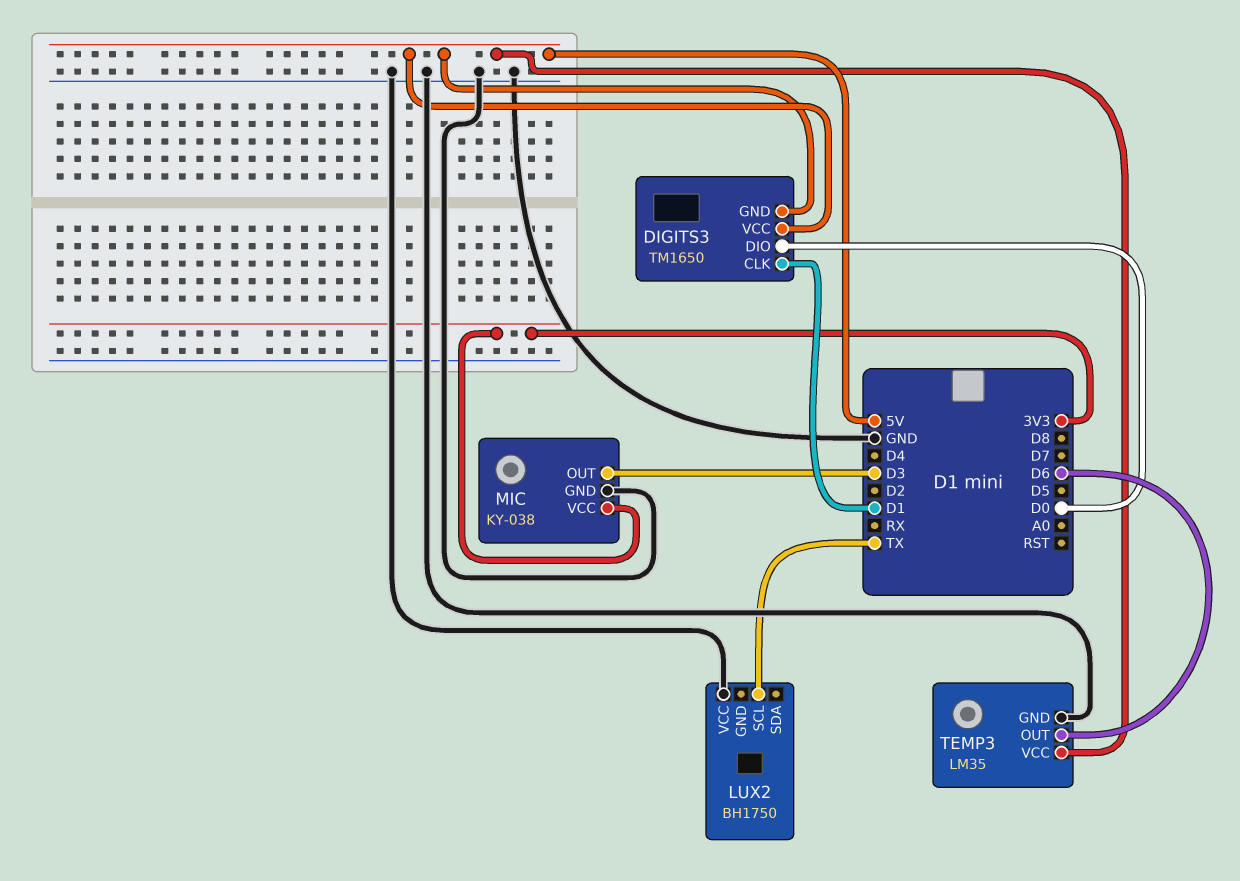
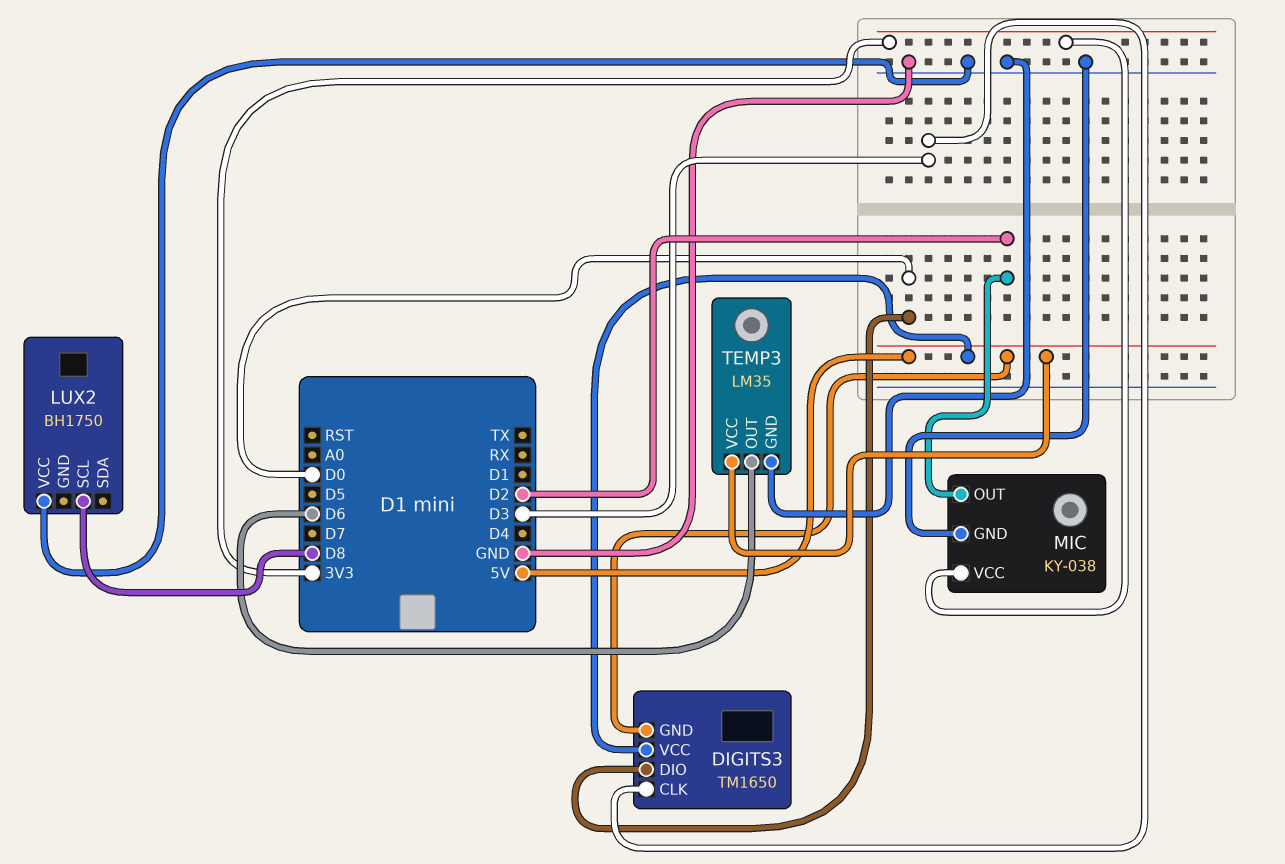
DIGITS3 pin CLK: D1 -> D3
LUX2 pin SCL: TX -> D8
MIC pin OUT: D3 -> D2

